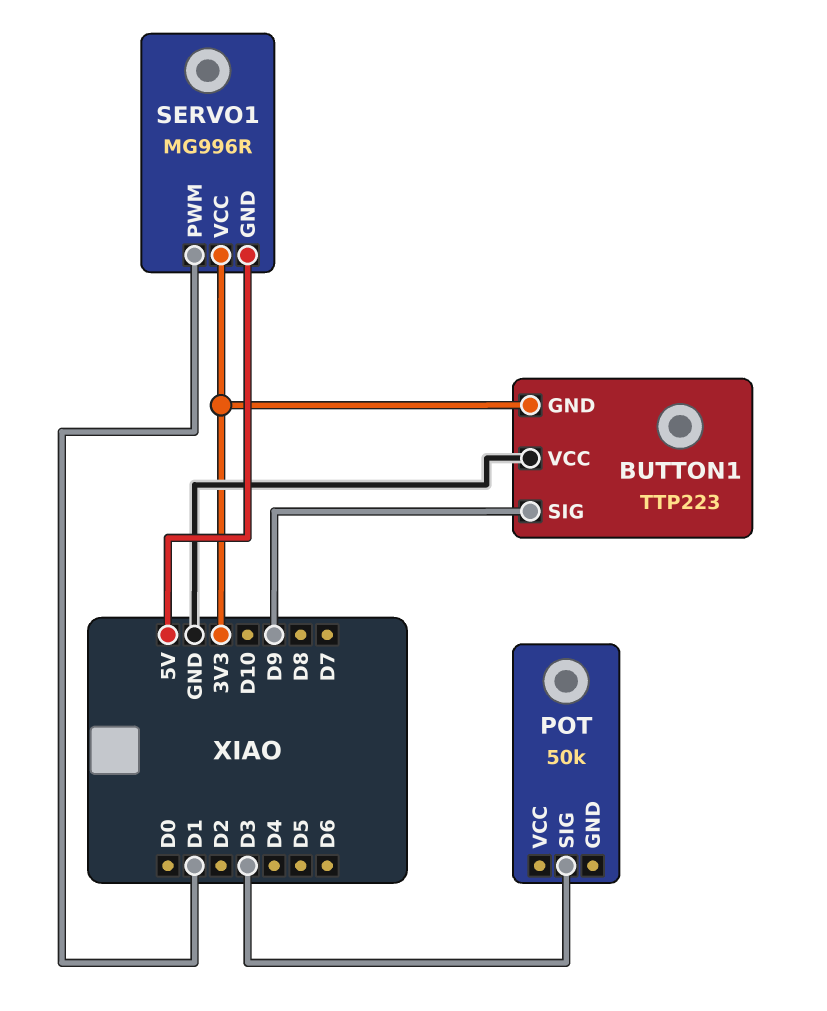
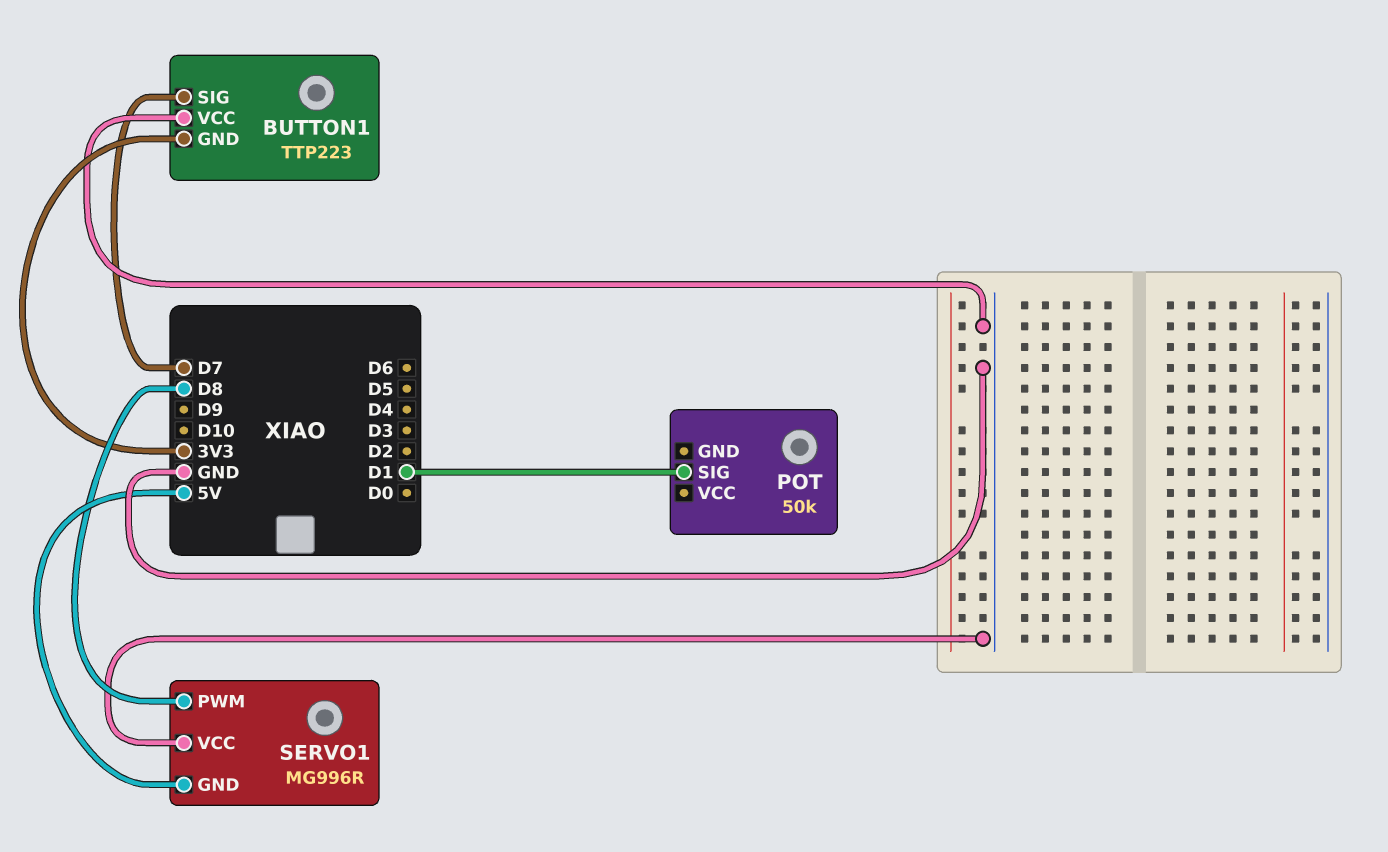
BUTTON1 pin SIG: D9 -> D7
POT pin SIG: D3 -> D1
SERVO1 pin PWM: D1 -> D8
SERVO1 pin VCC: 3V3 -> GND

